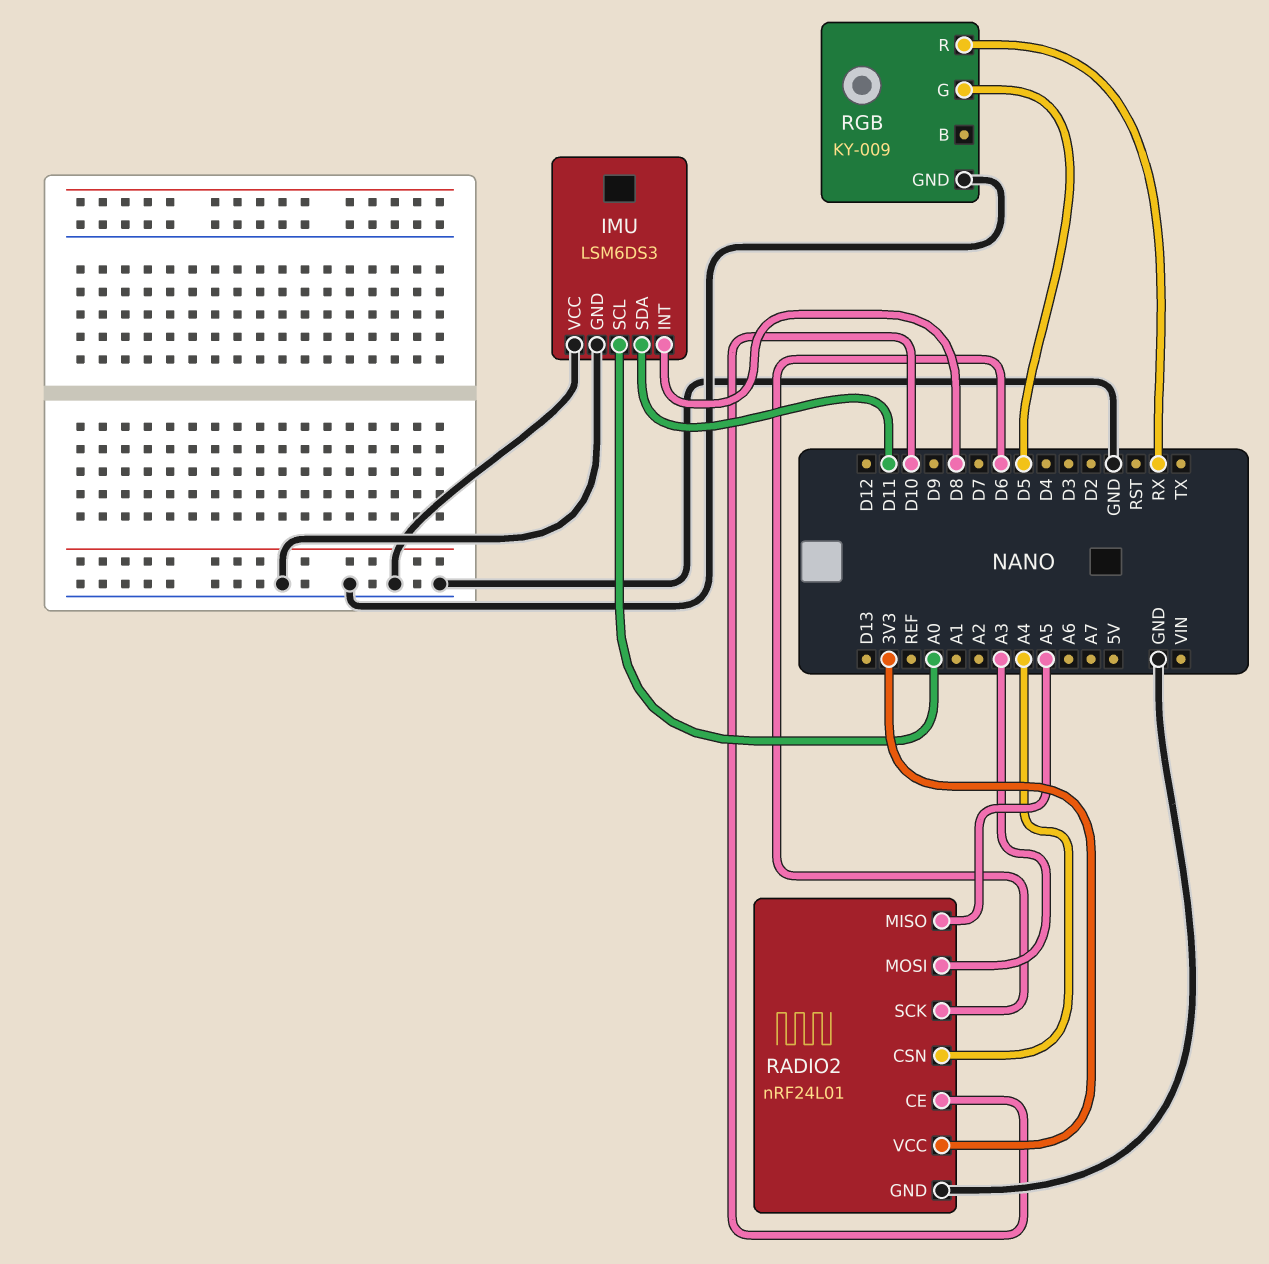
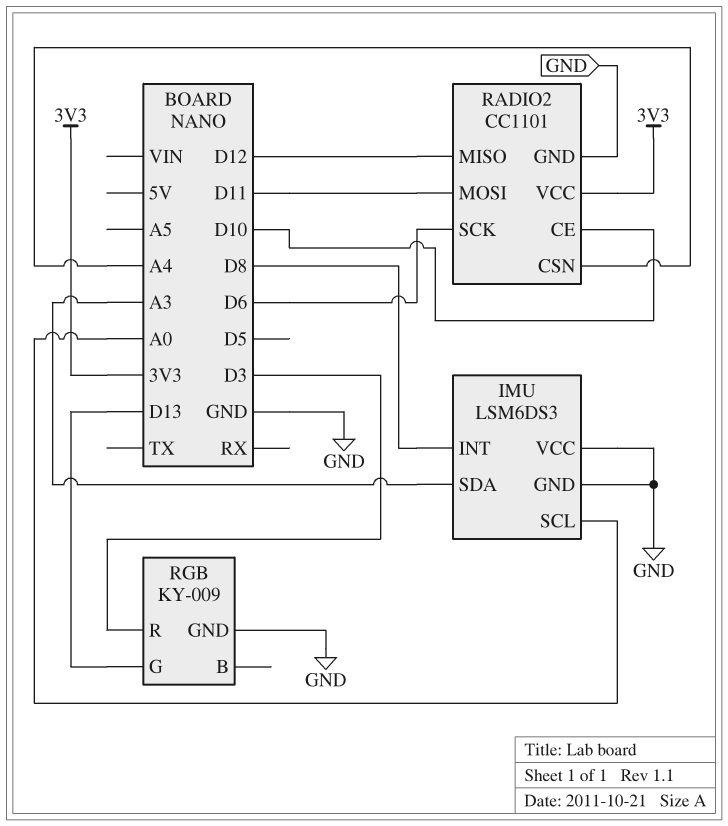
IMU pin SDA: D11 -> A3
RADIO2: nRF24L01 -> CC1101
RADIO2 pin MISO: A5 -> D12
RADIO2 pin MOSI: A3 -> D11
RGB pin G: D5 -> D13
RGB pin R: RX -> D3

